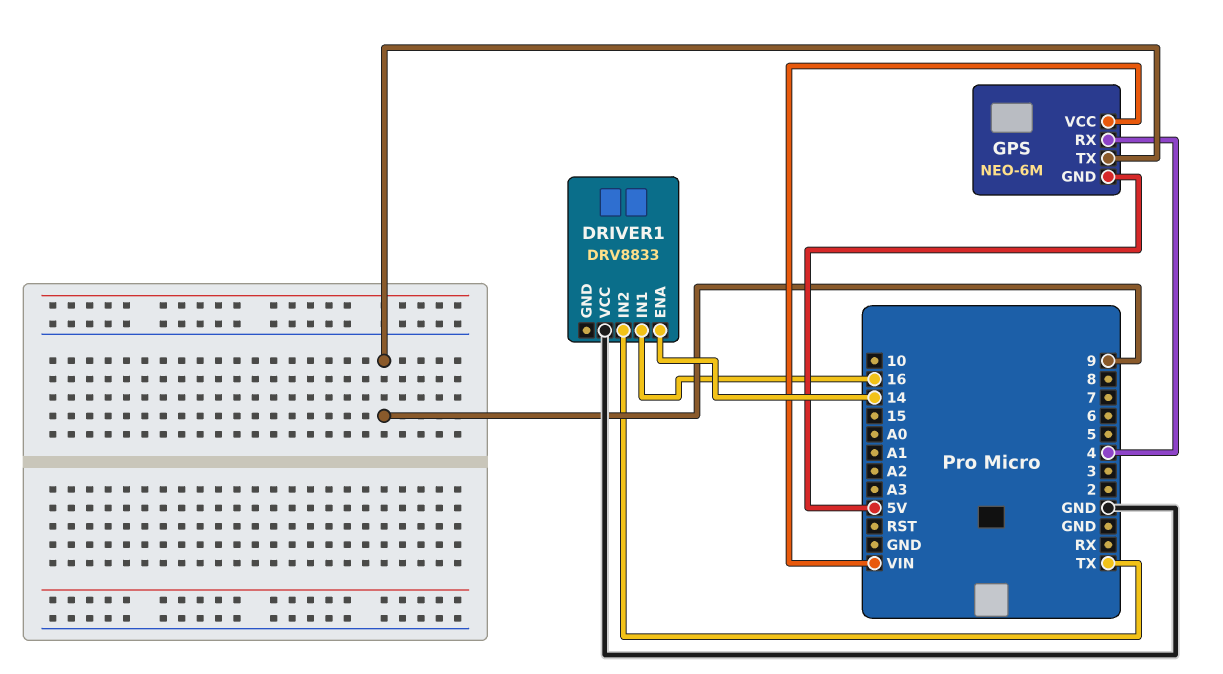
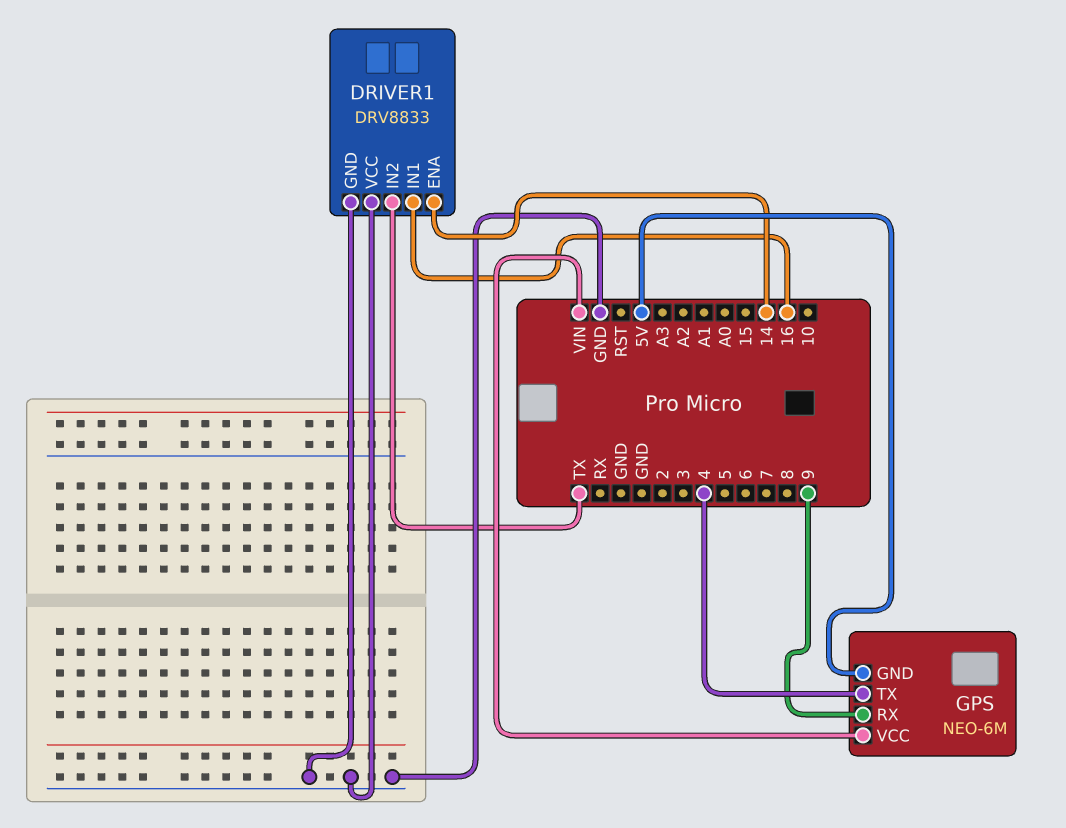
DRIVER1 pin GND: none -> GND
GPS pin RX: 4 -> 9
GPS pin TX: 9 -> 4

